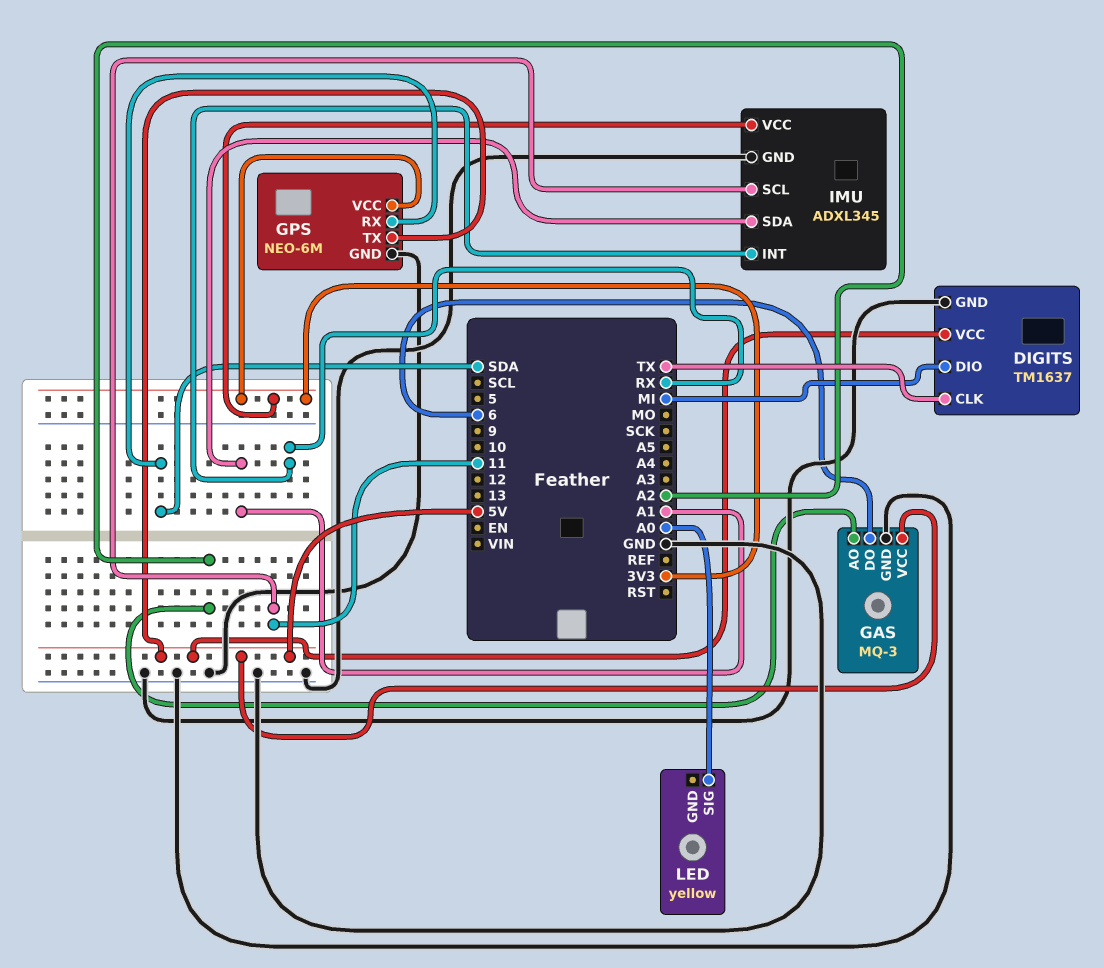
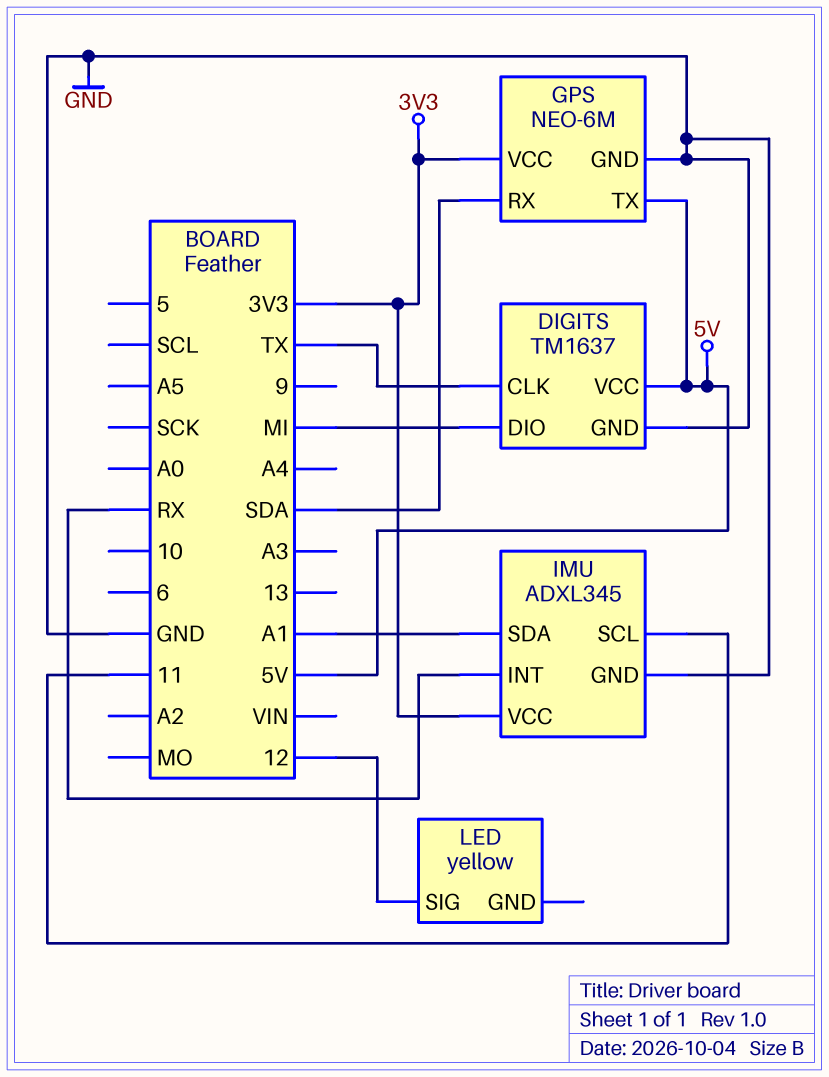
GAS: MQ-3 -> none
GAS pin AO: A2 -> none
GAS pin DO: 6 -> none
GAS pin GND: GND -> none
GAS pin VCC: 5V -> none
LED pin SIG: A0 -> 12

